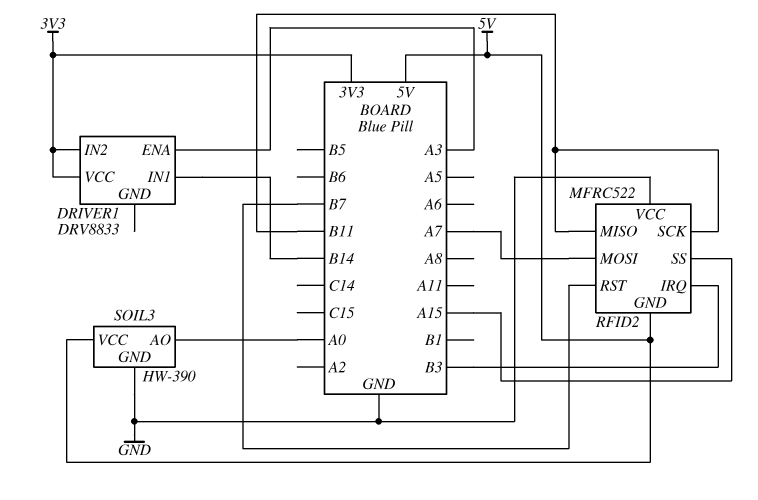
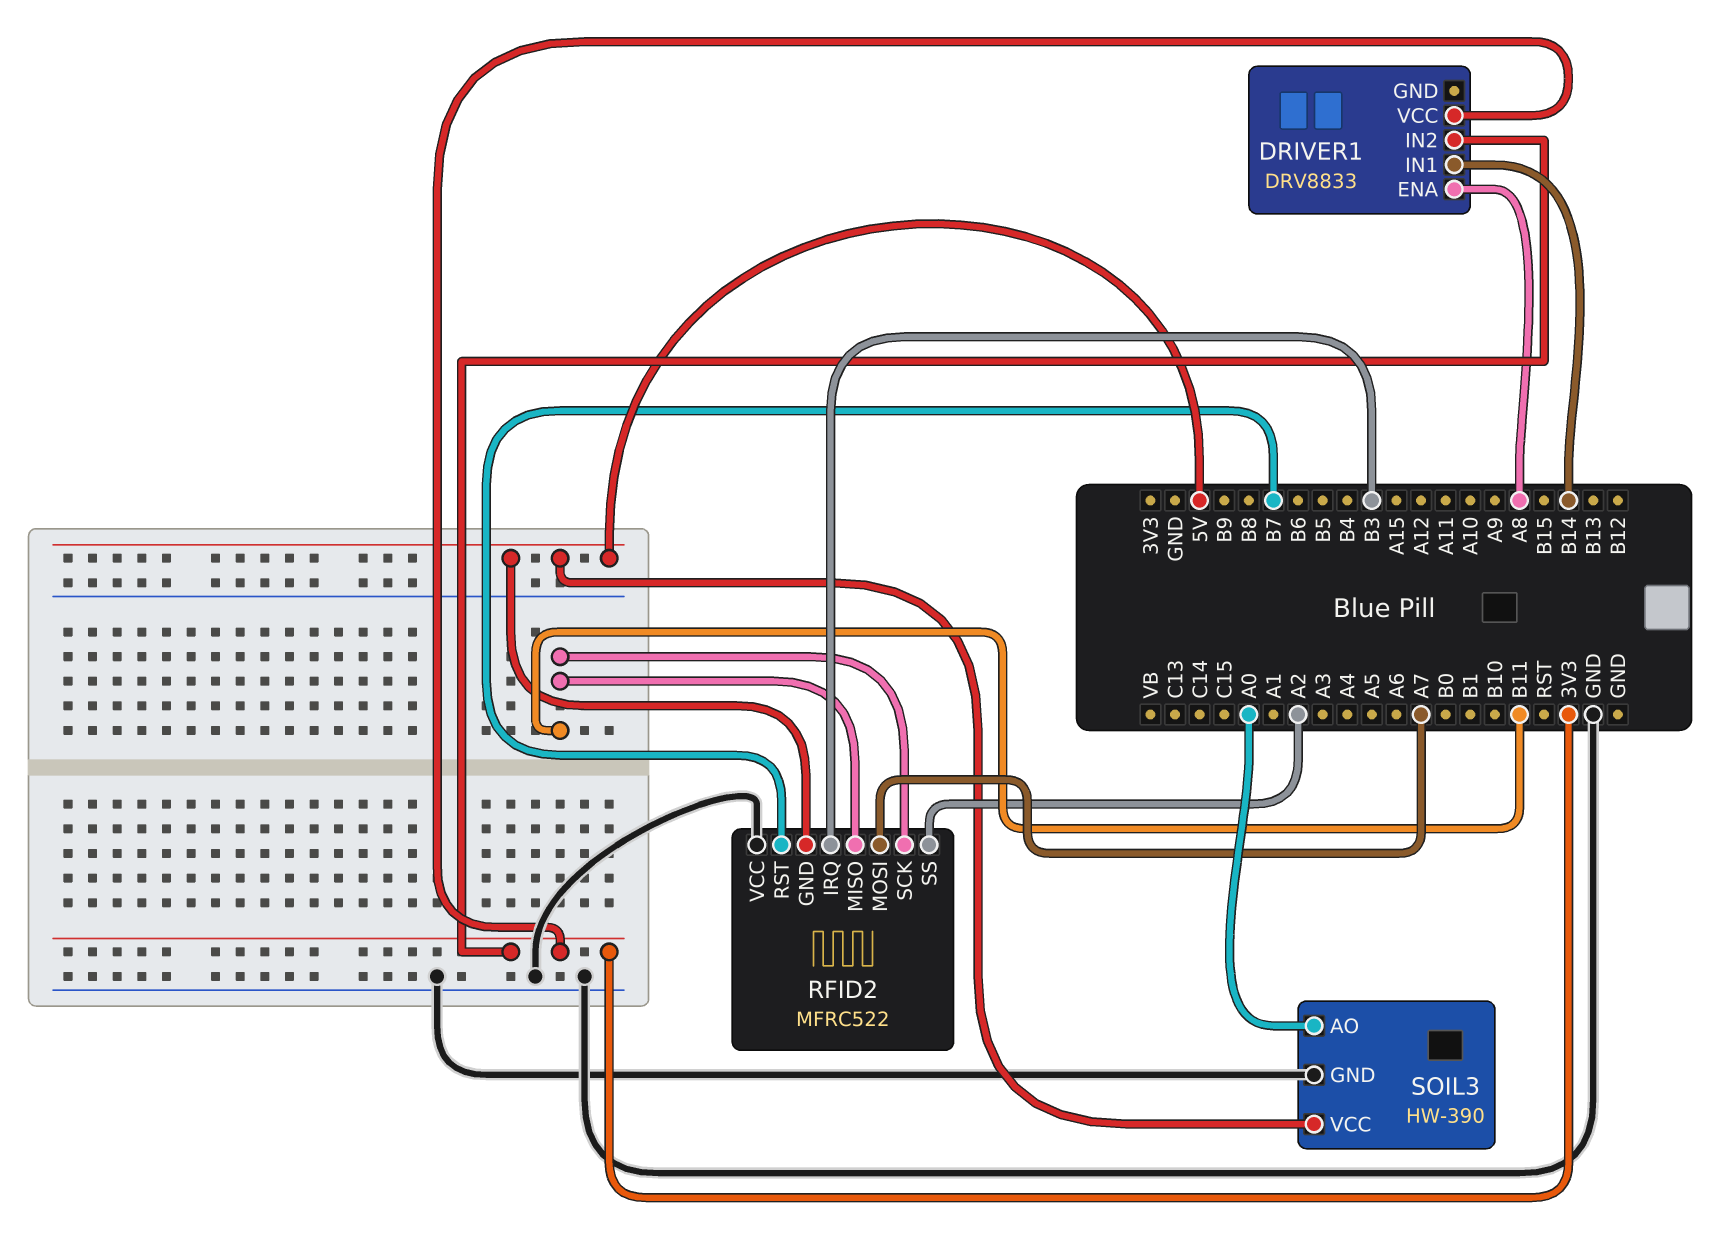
DRIVER1 pin ENA: A3 -> A8
RFID2 pin SS: A15 -> A2

